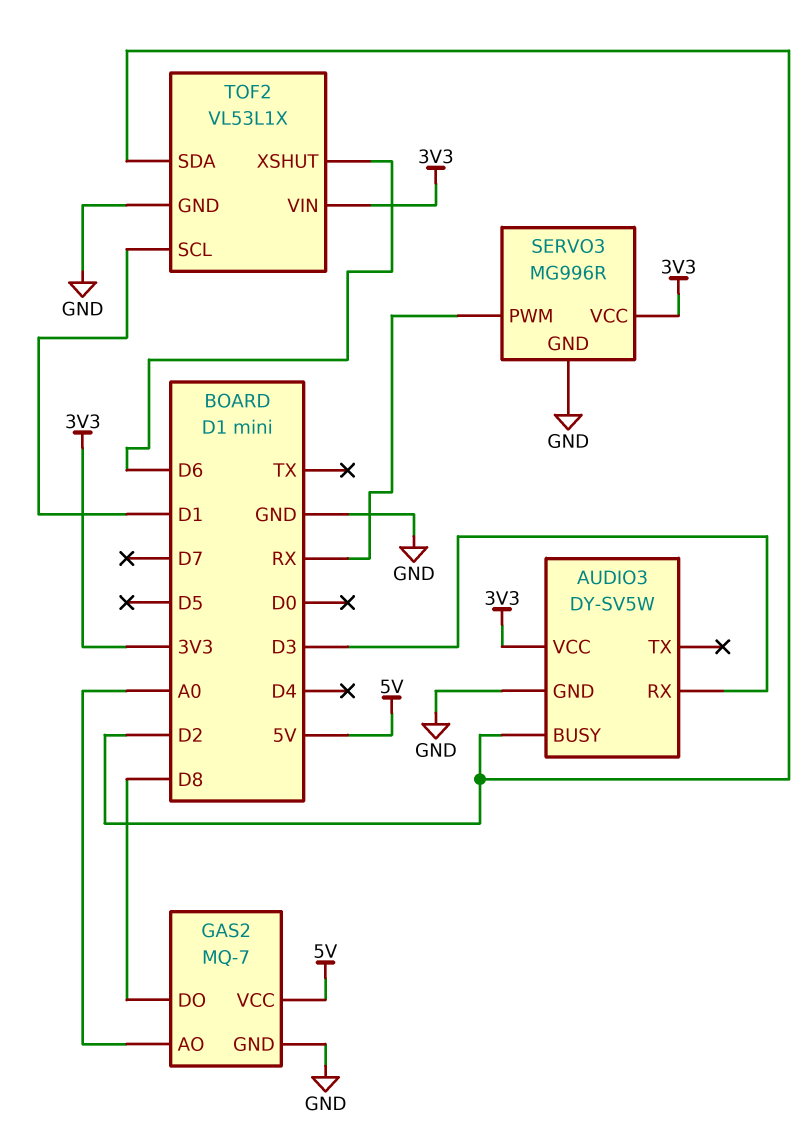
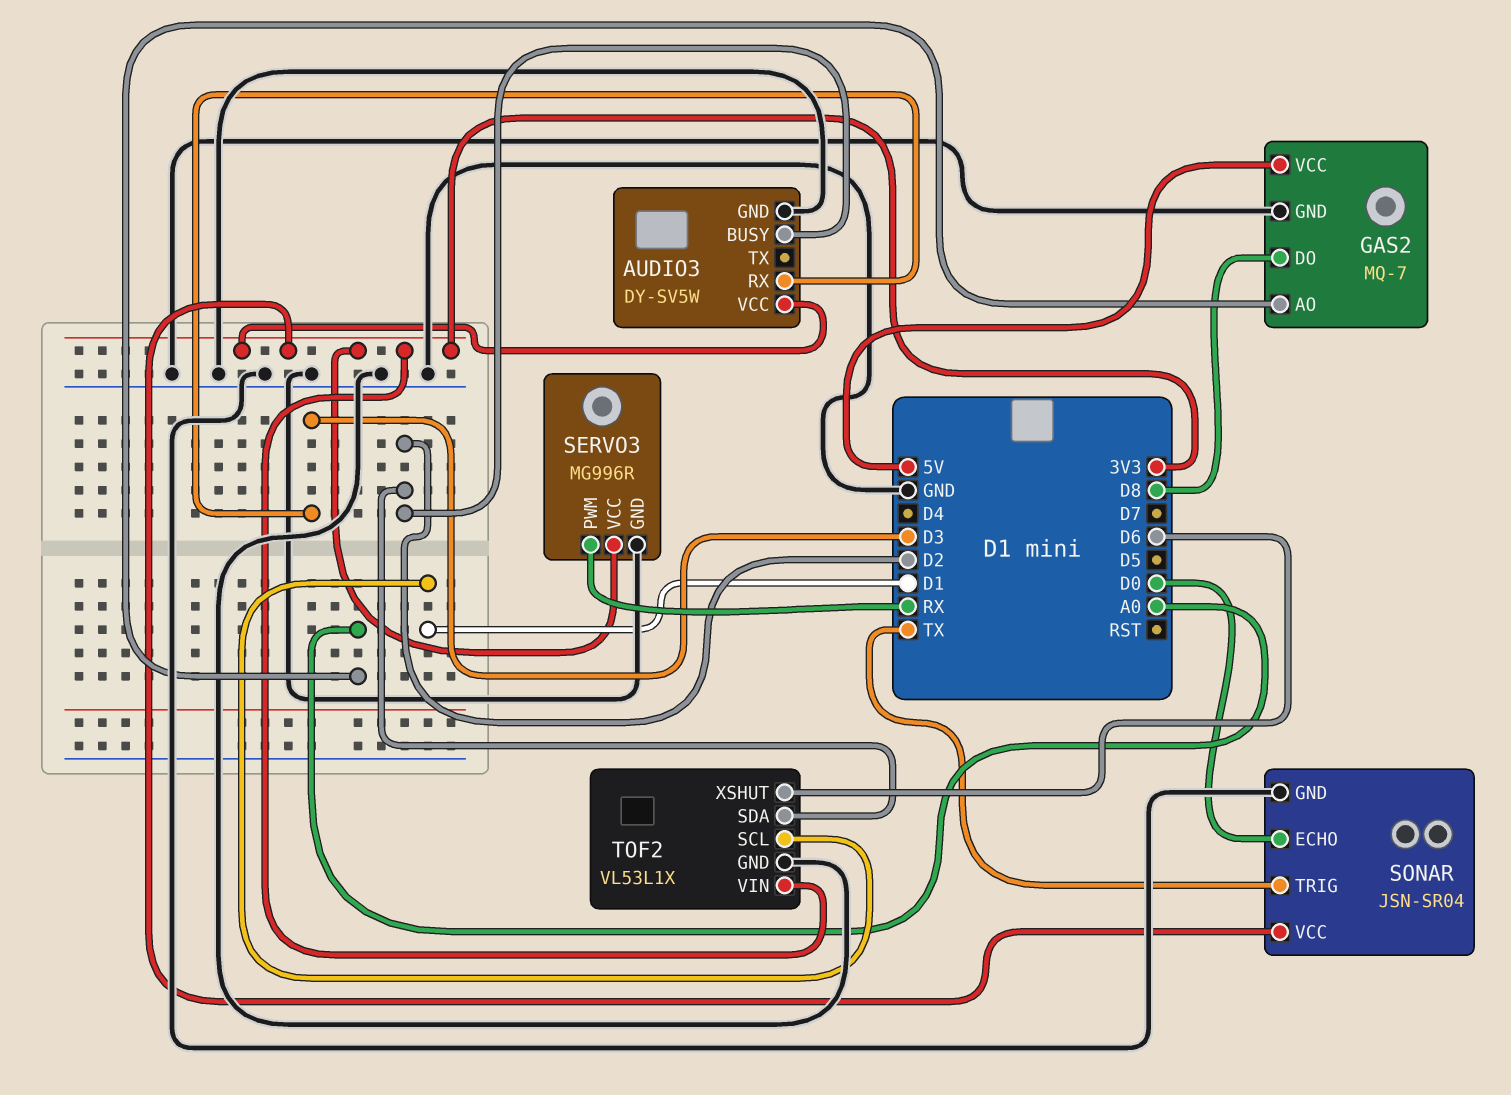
SONAR: none -> JSN-SR04
SONAR pin ECHO: none -> D0
SONAR pin GND: none -> GND
SONAR pin TRIG: none -> TX
SONAR pin VCC: none -> 3V3

